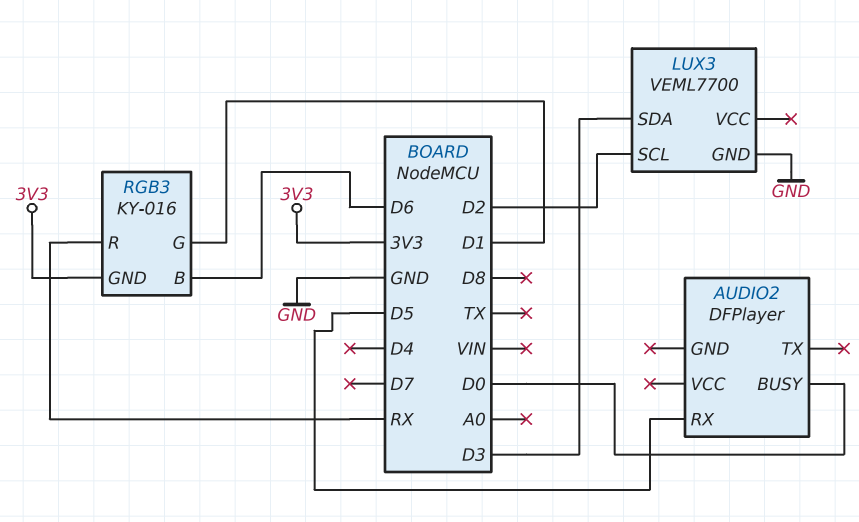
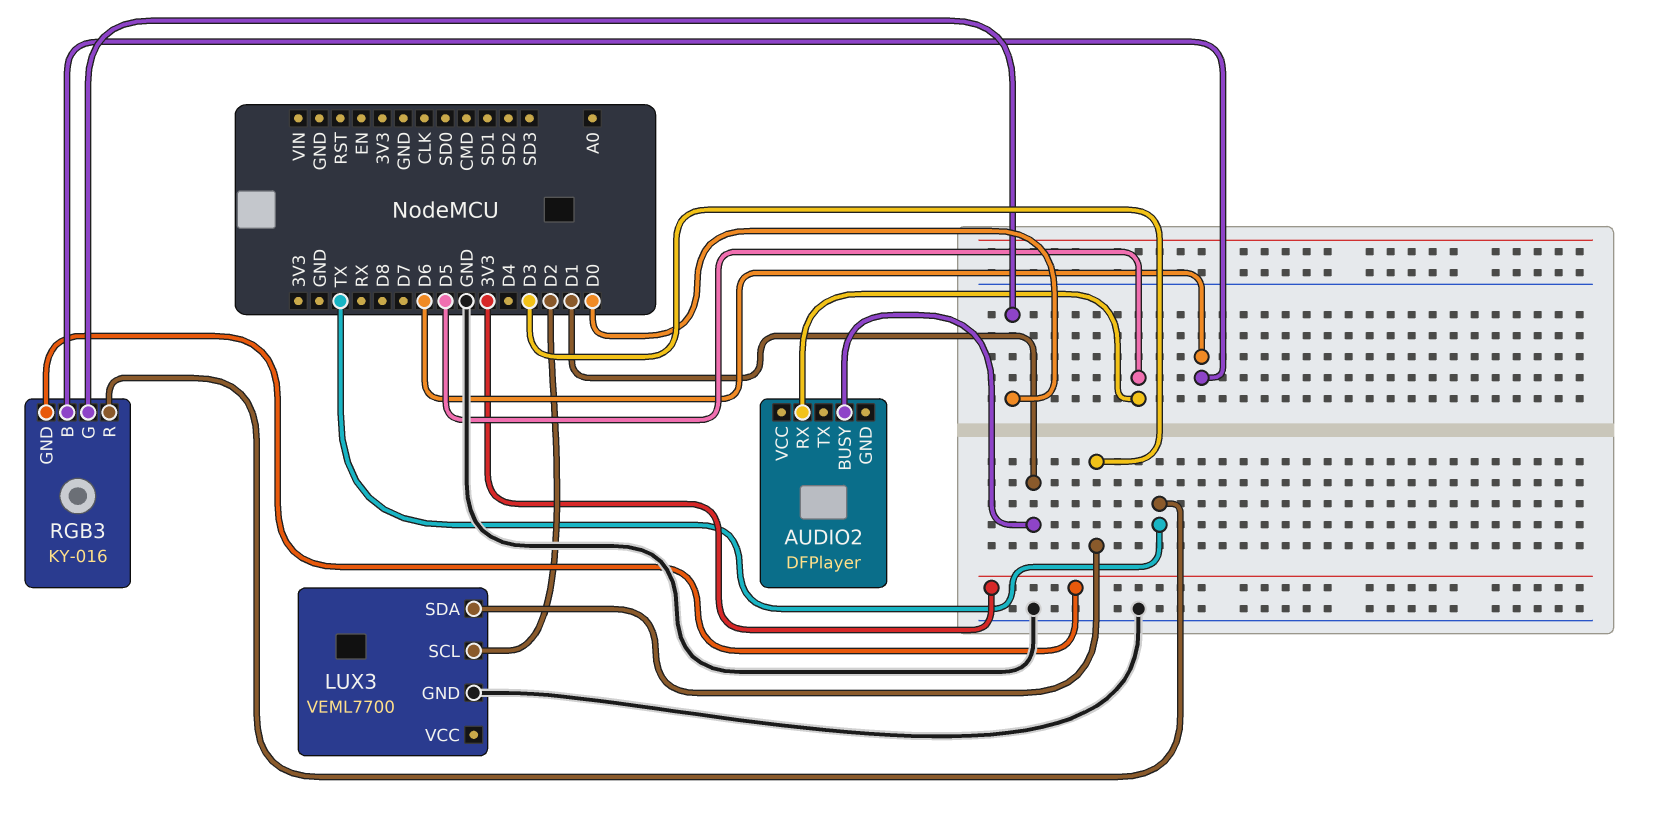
AUDIO2 pin BUSY: D0 -> D1
RGB3 pin G: D1 -> D0
RGB3 pin R: RX -> TX

